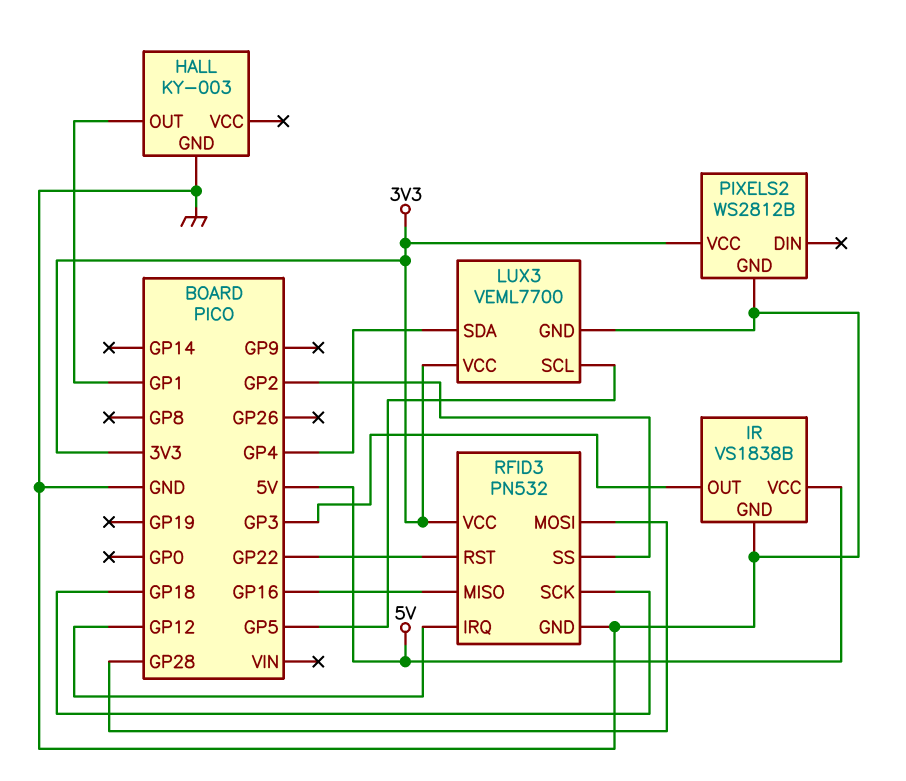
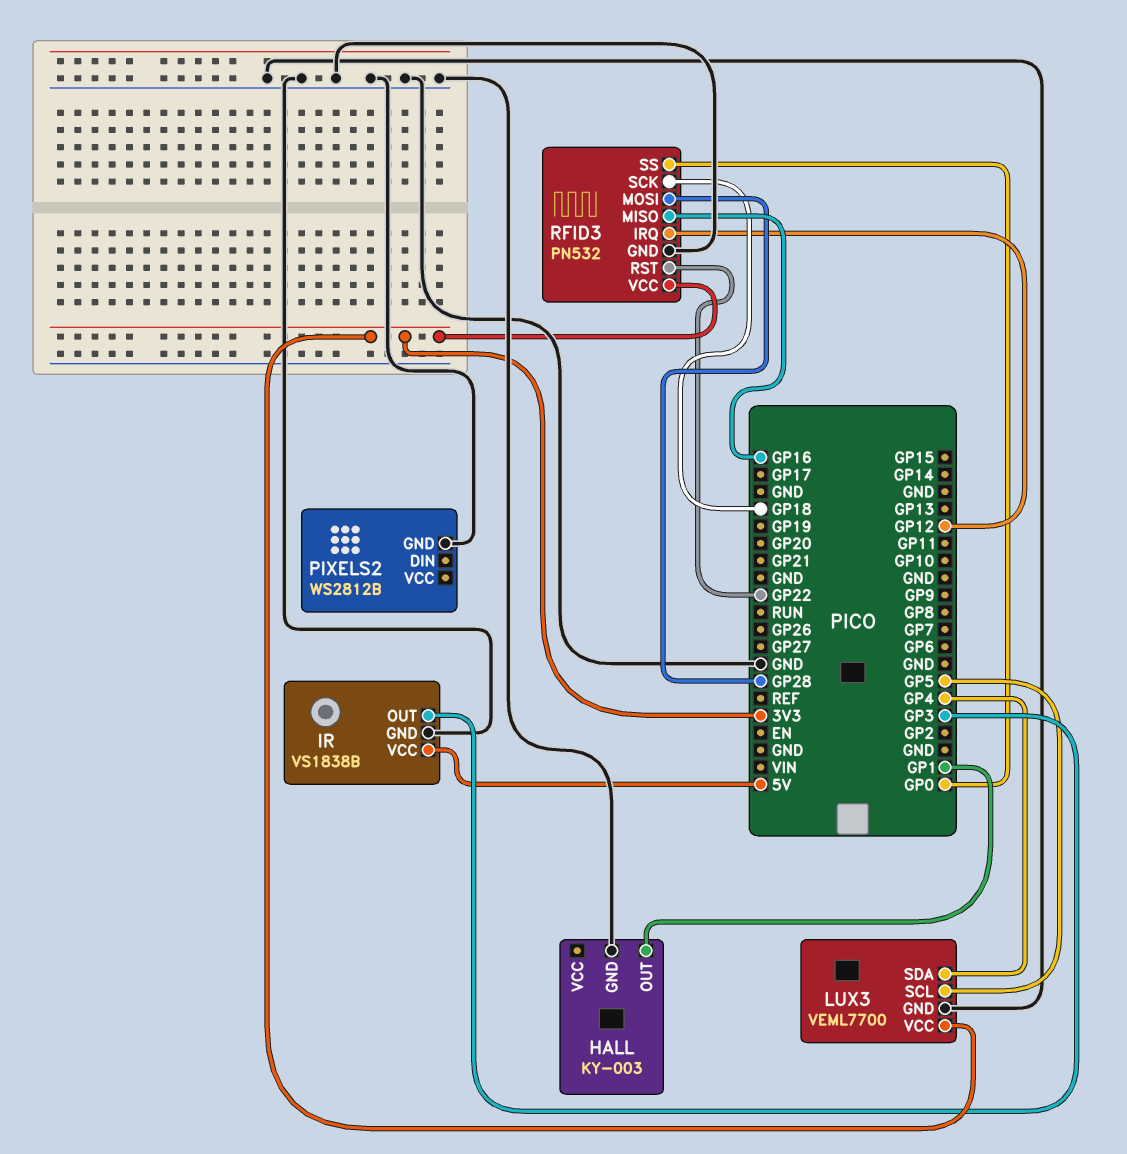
PIXELS2 pin VCC: 3V3 -> none
RFID3 pin SS: GP2 -> GP0

